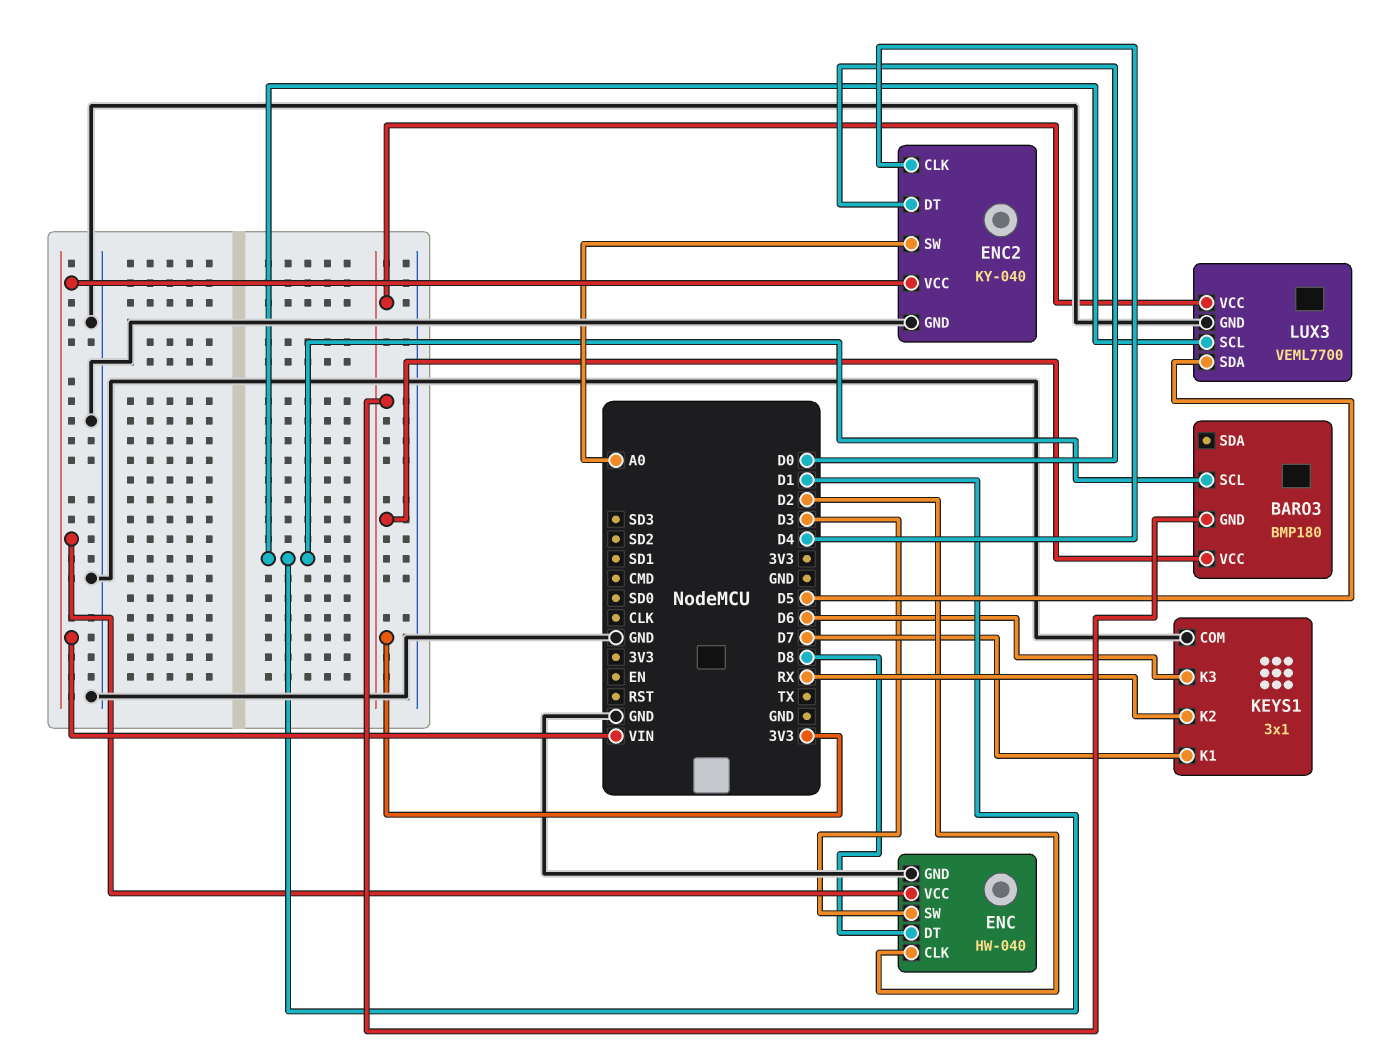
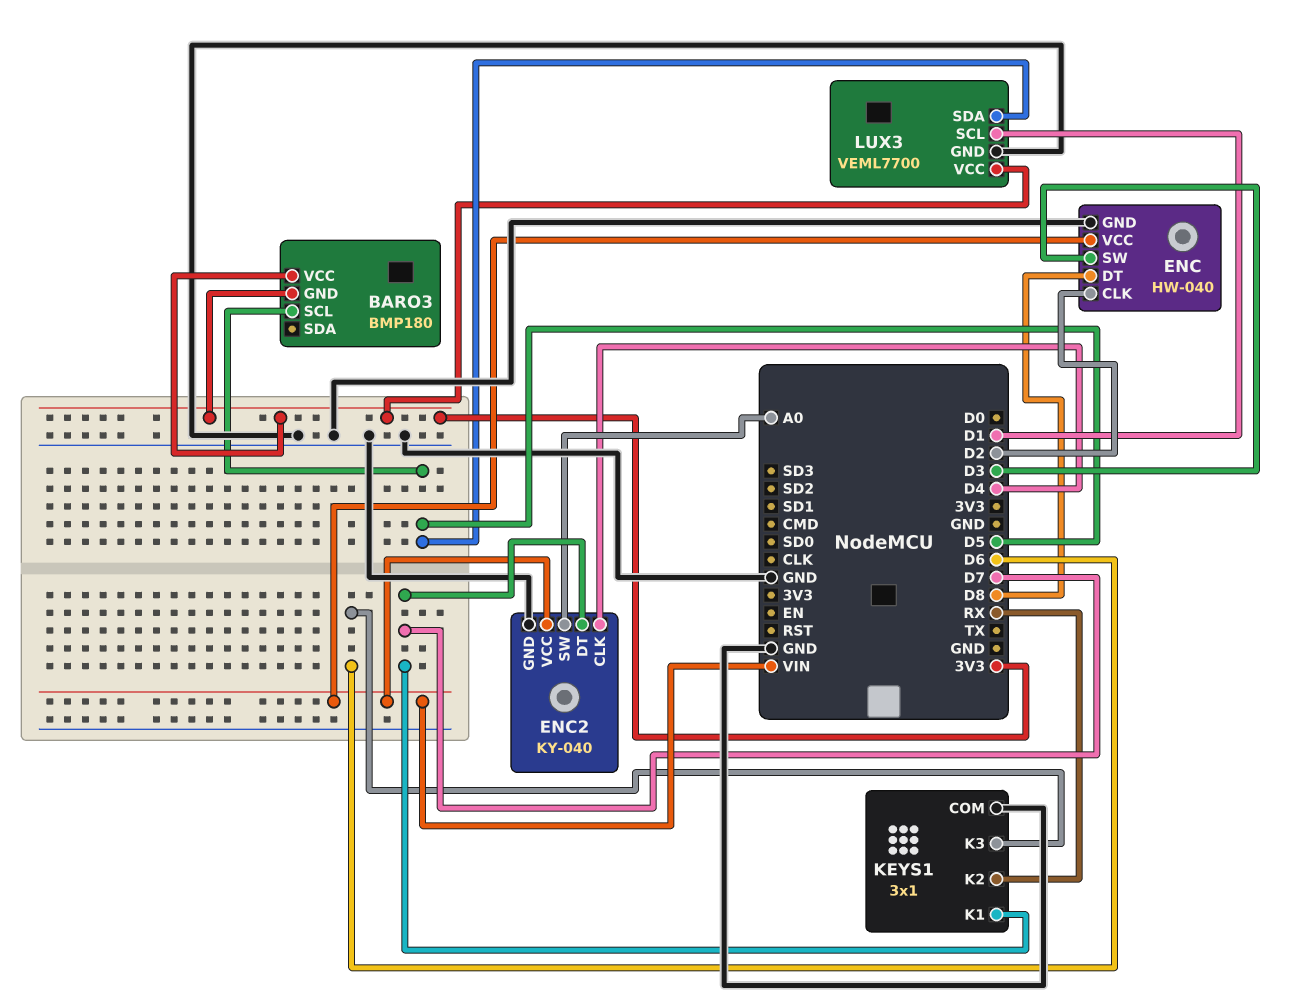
BARO3 pin SCL: D1 -> D5
ENC2 pin DT: D0 -> D7

